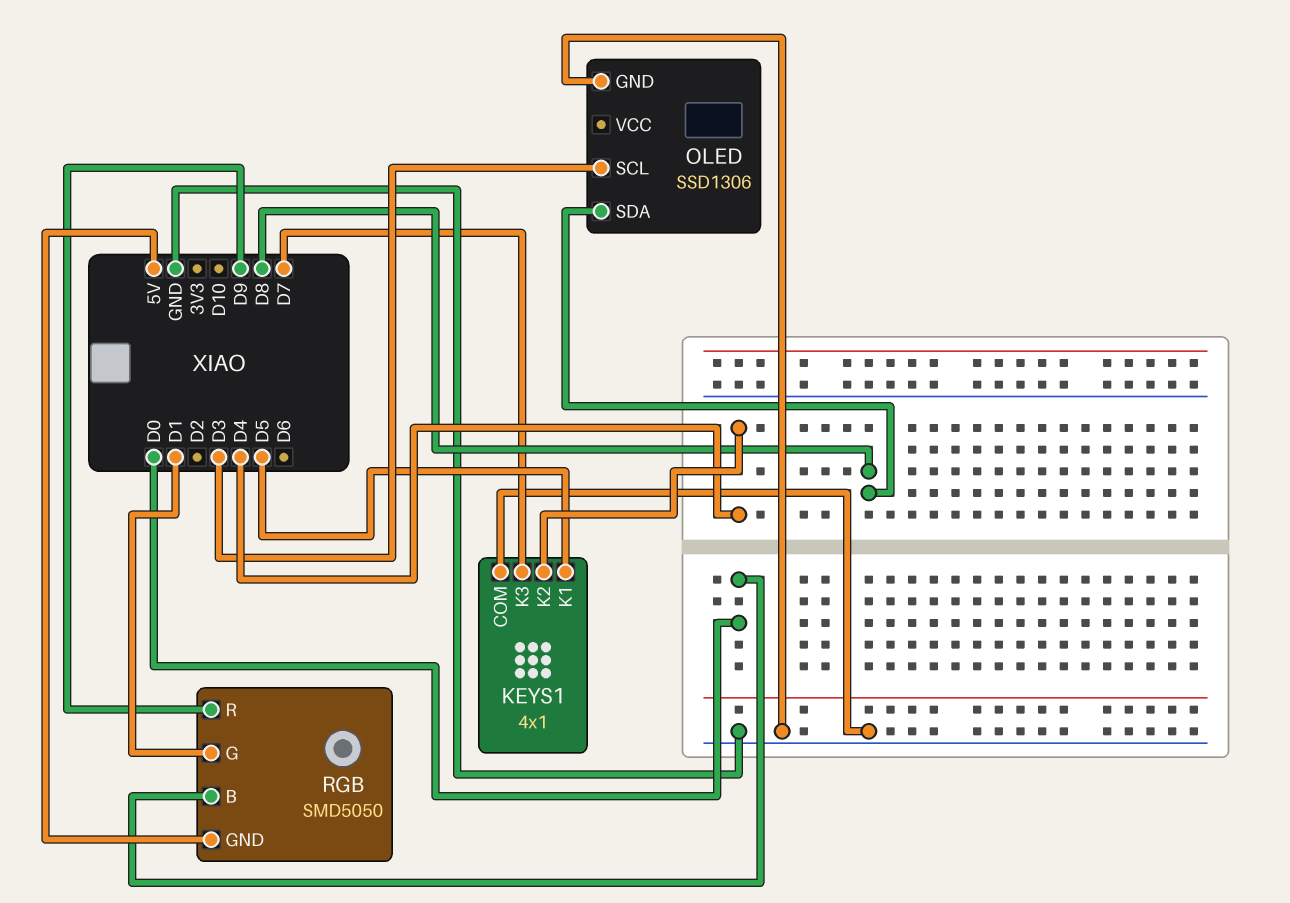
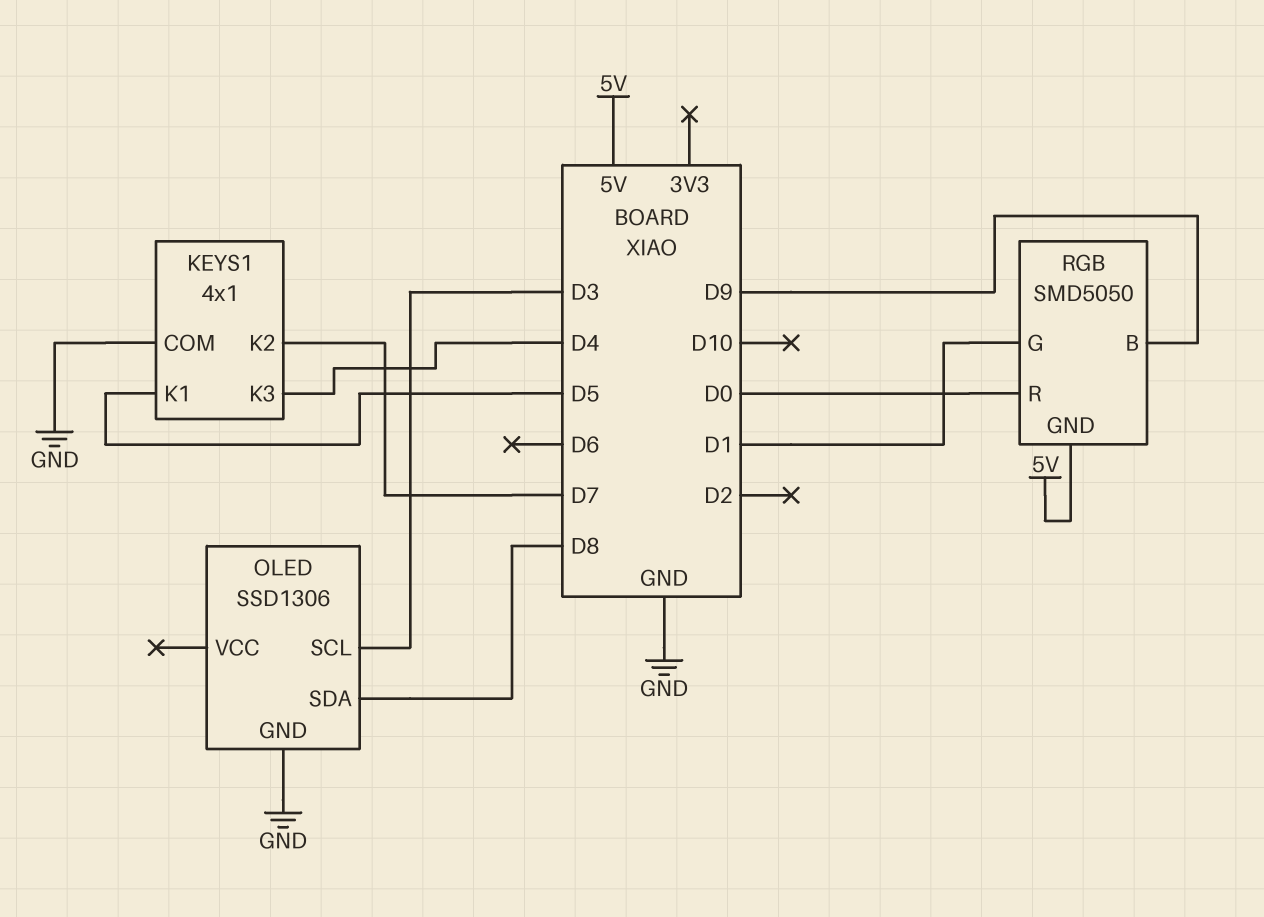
KEYS1 pin K2: D4 -> D7
KEYS1 pin K3: D7 -> D4
RGB pin B: D0 -> D9
RGB pin R: D9 -> D0

